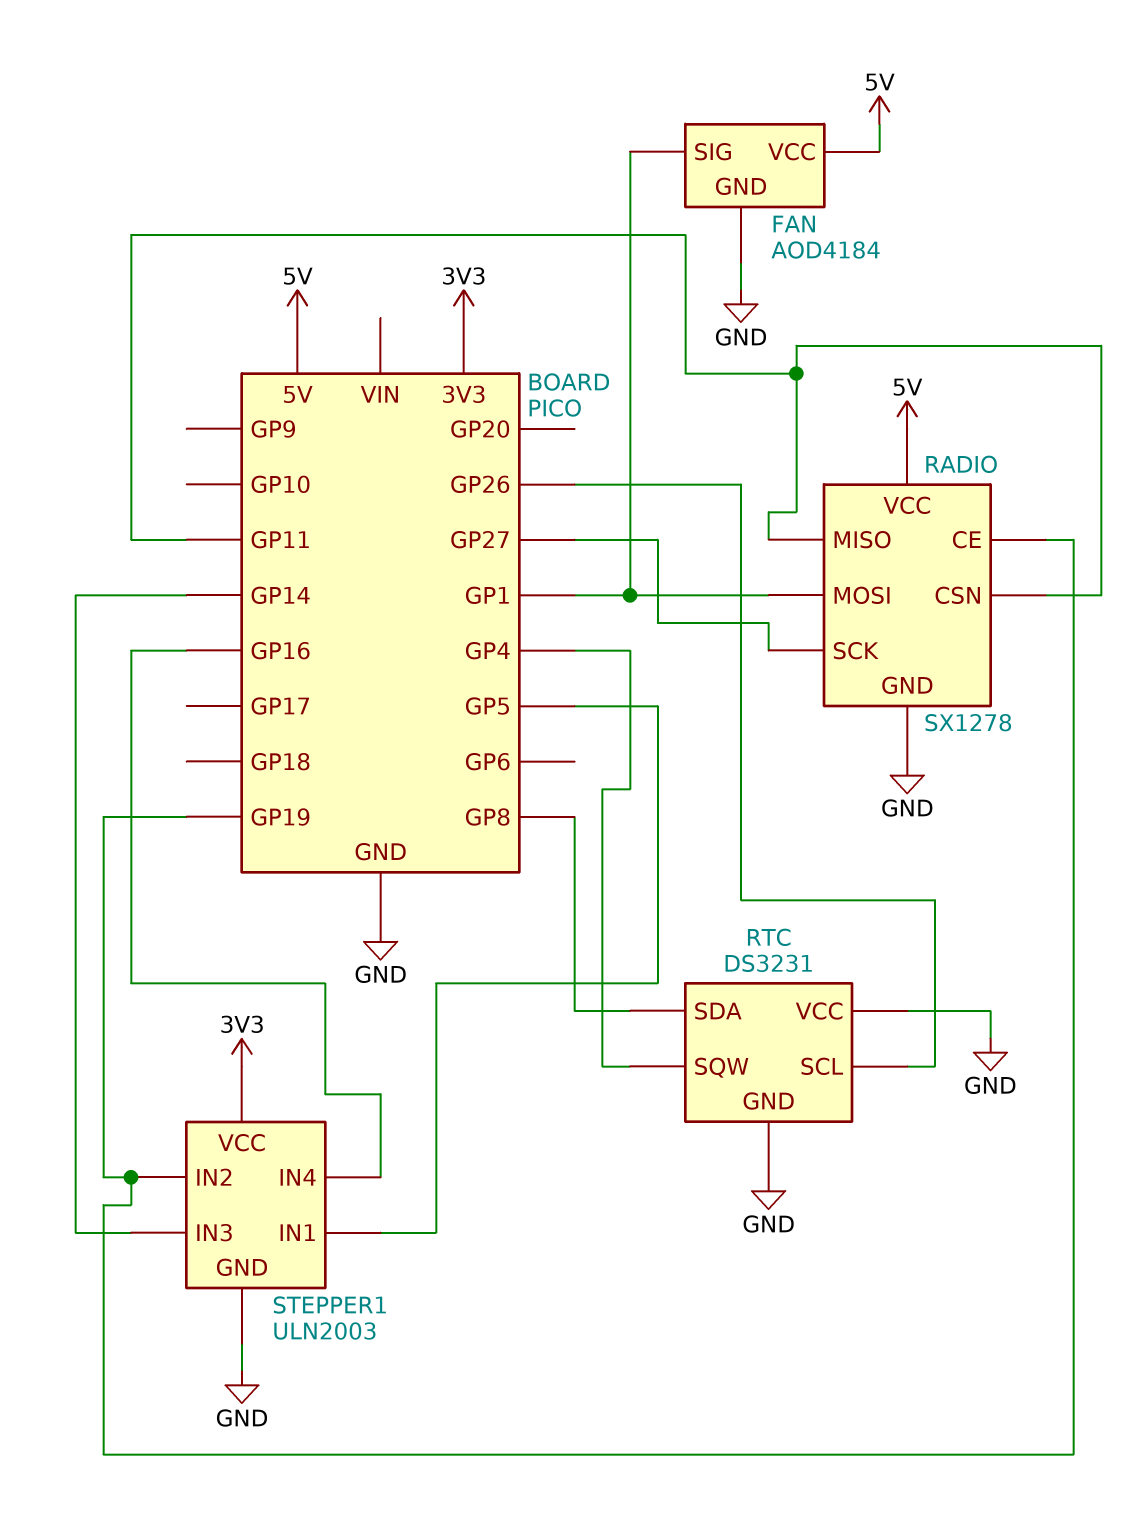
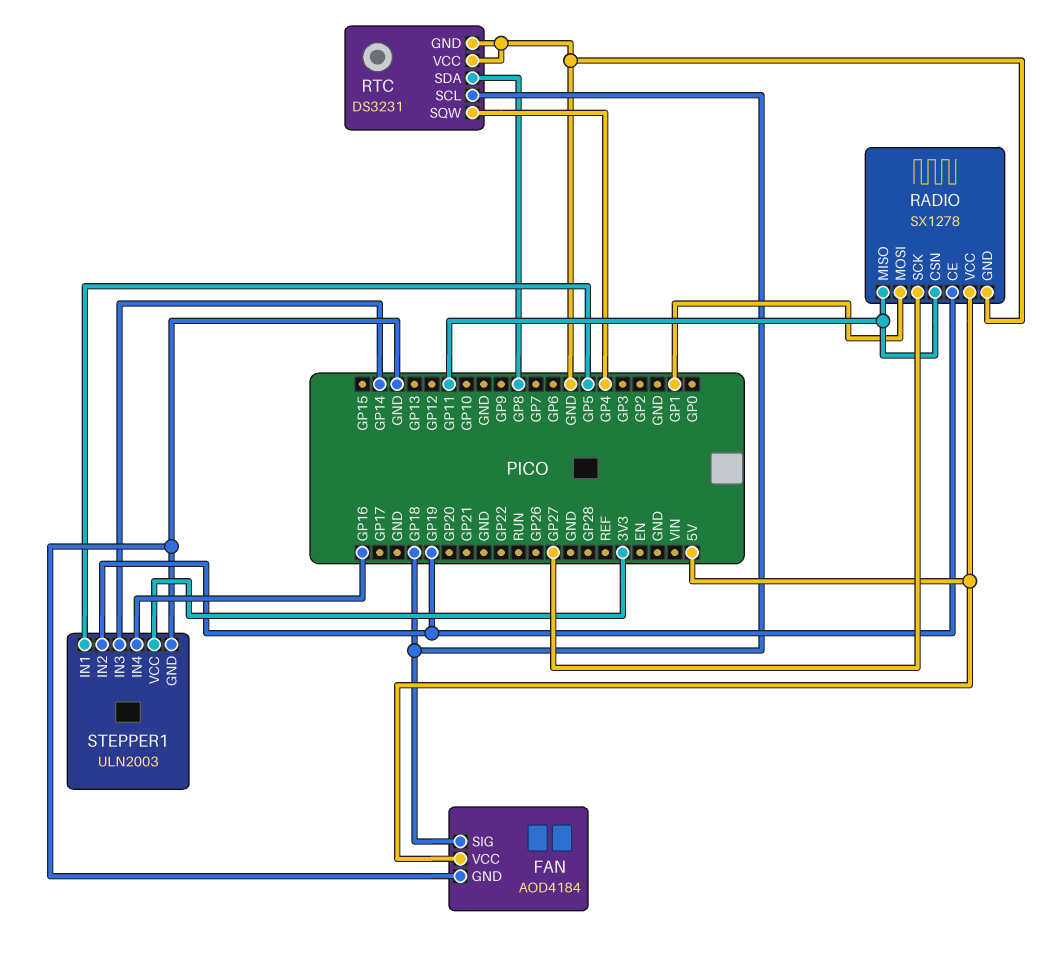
FAN pin SIG: GP1 -> GP18
RTC pin SCL: GP26 -> GP18

